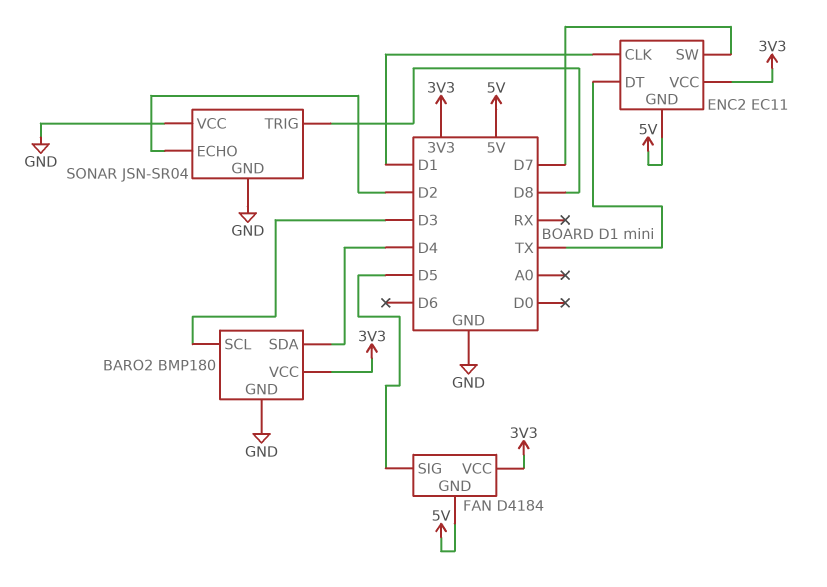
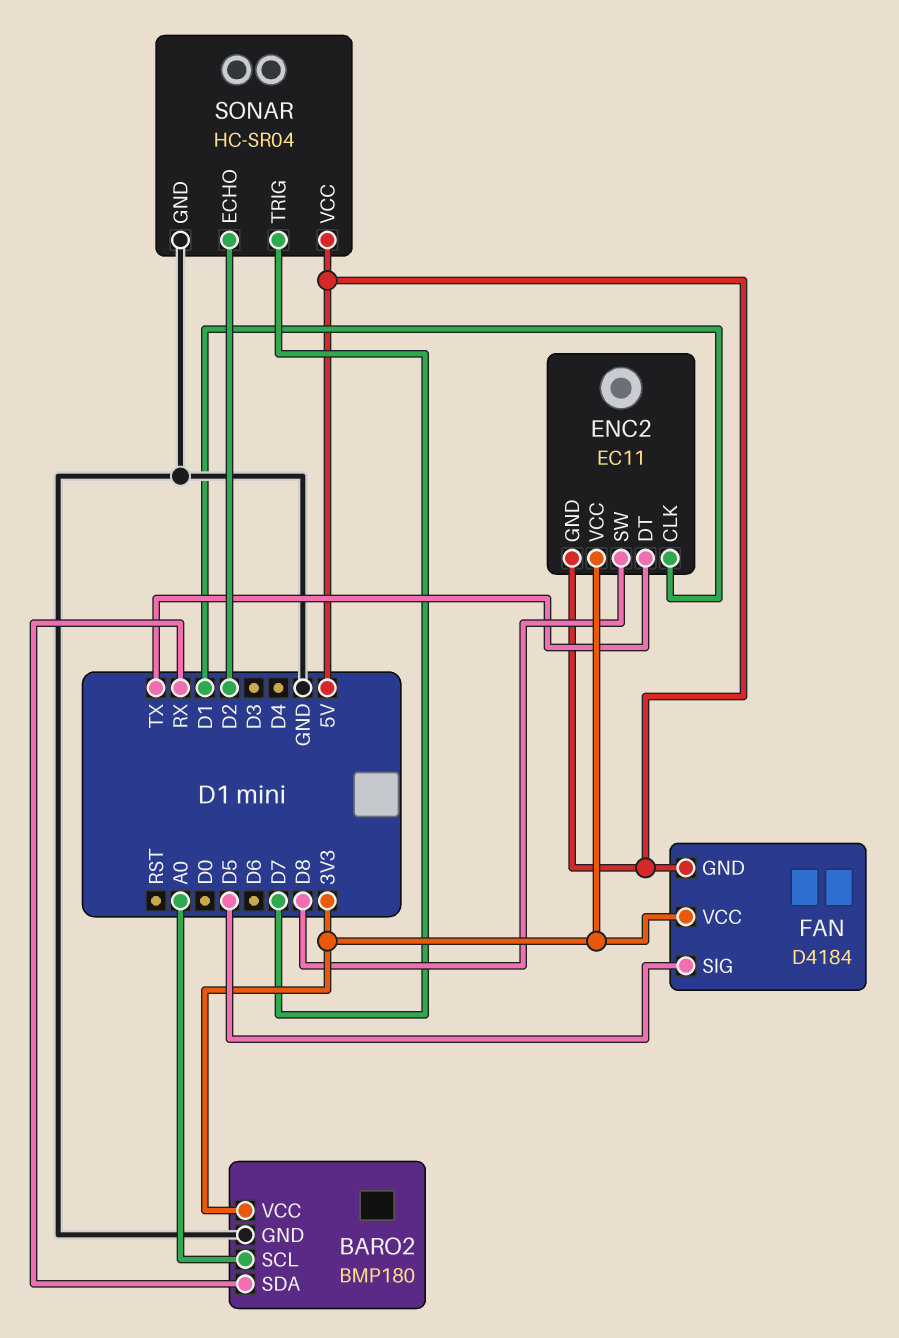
BARO2 pin SCL: D3 -> A0
BARO2 pin SDA: D4 -> RX
ENC2 pin SW: D7 -> D8
SONAR: JSN-SR04 -> HC-SR04
SONAR pin TRIG: D8 -> D7
SONAR pin VCC: GND -> 5V

